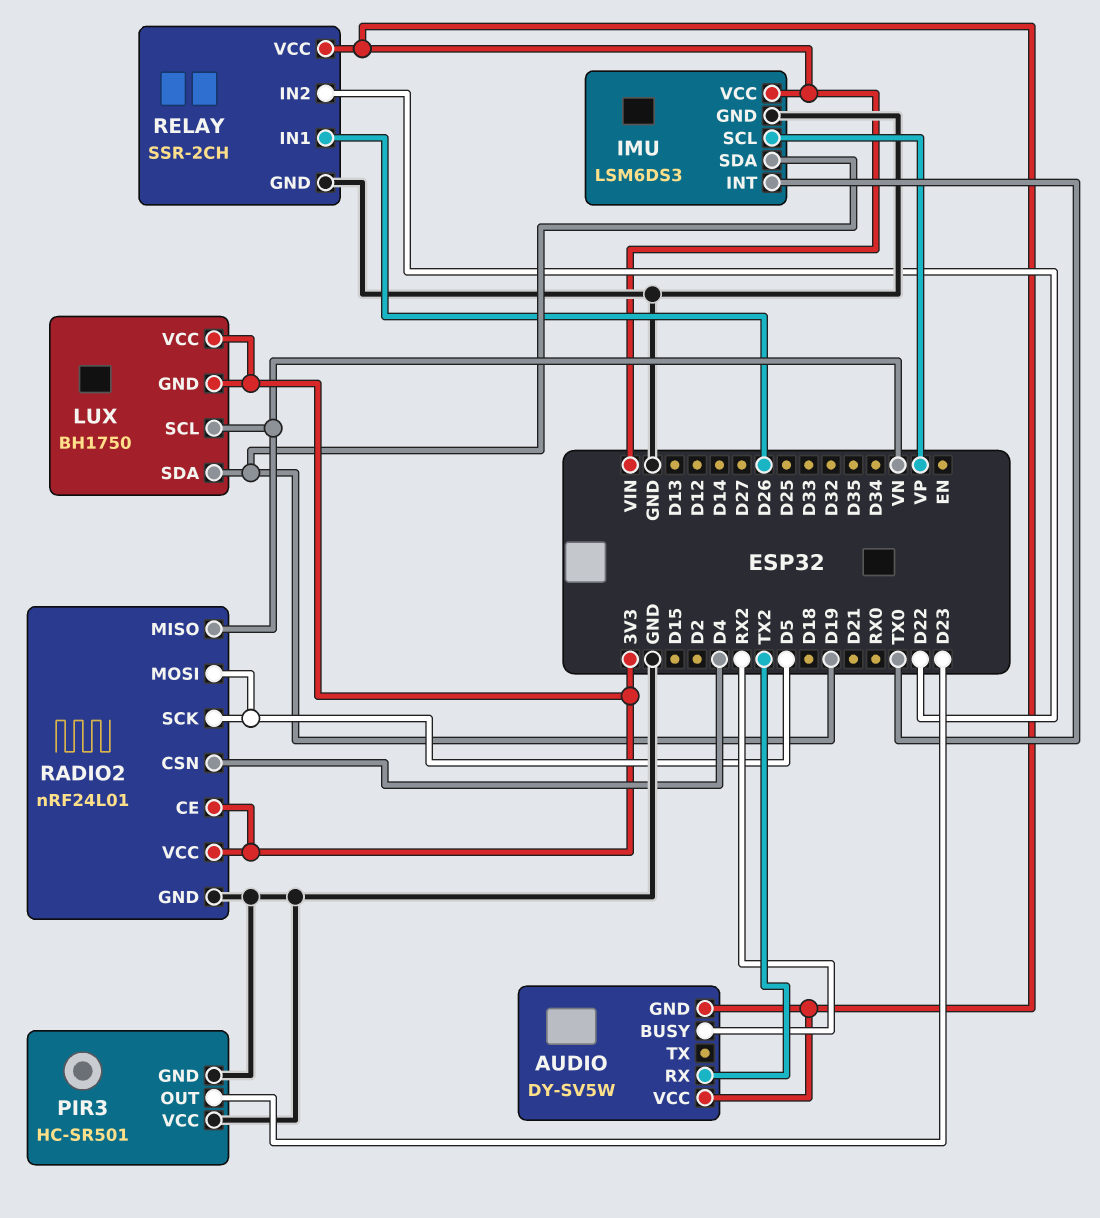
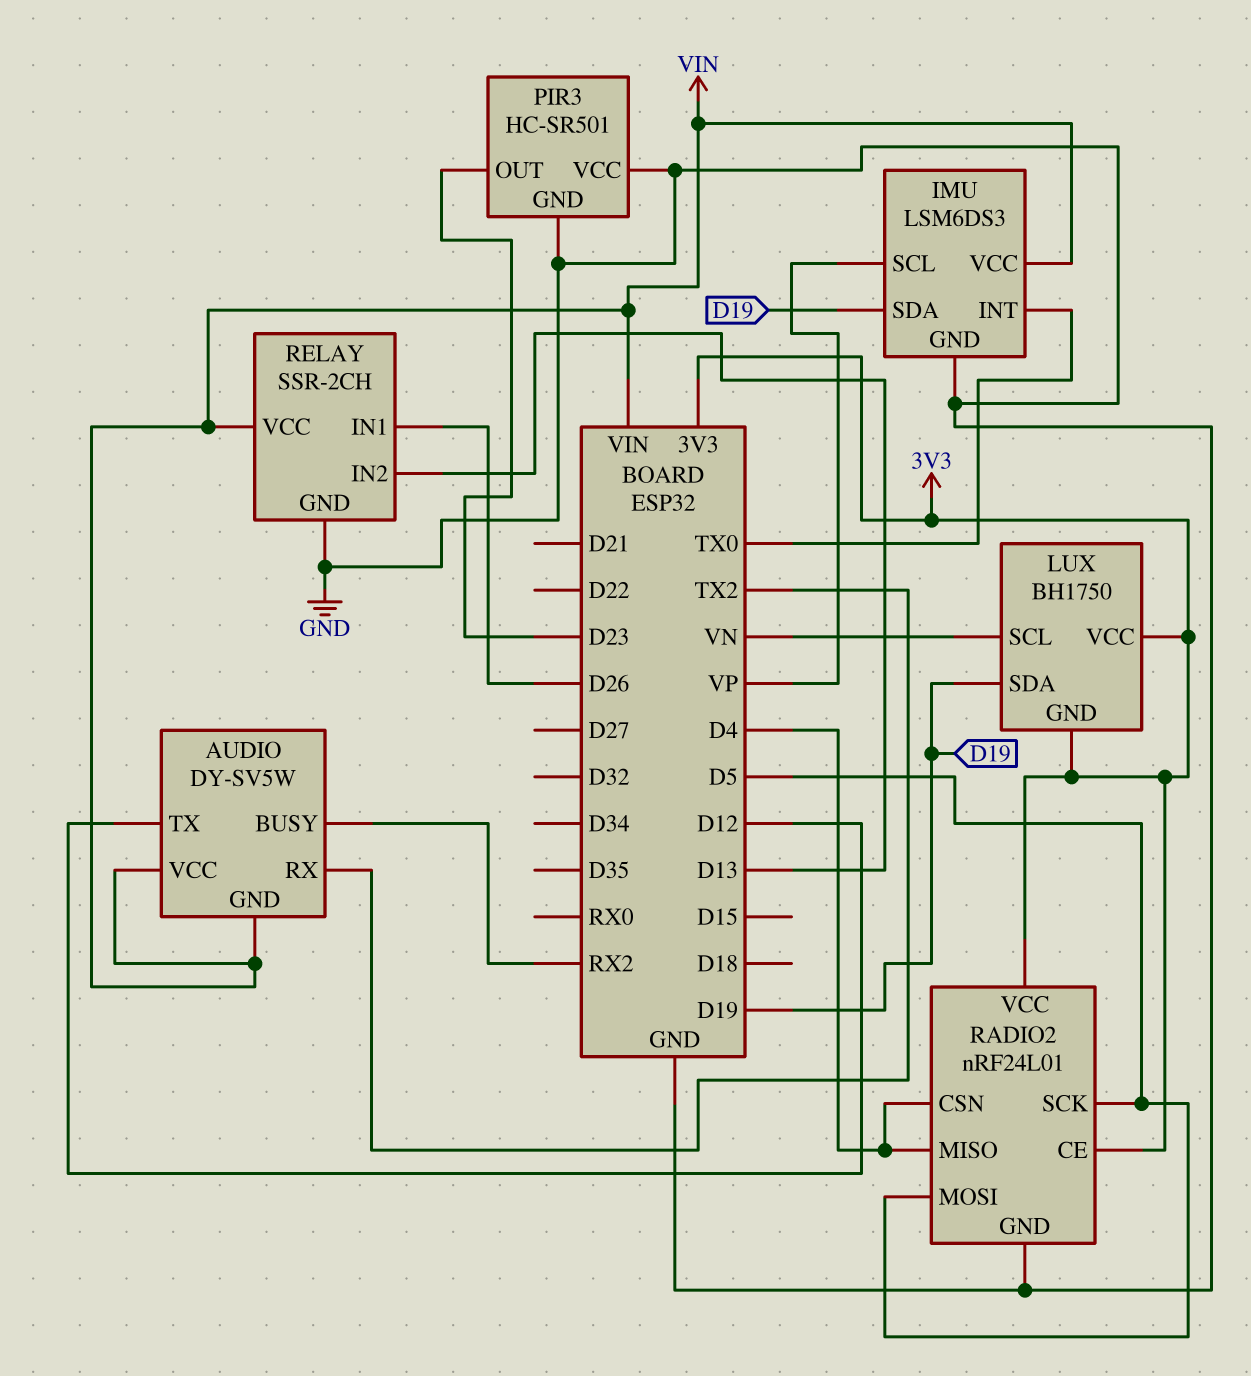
AUDIO pin TX: none -> D12
RADIO2 pin MISO: VN -> D4
RELAY pin IN2: D22 -> D13

